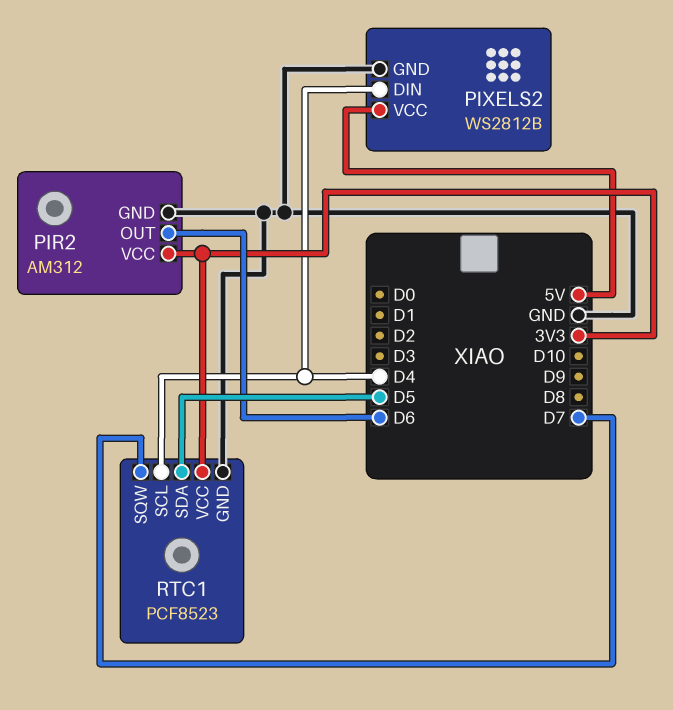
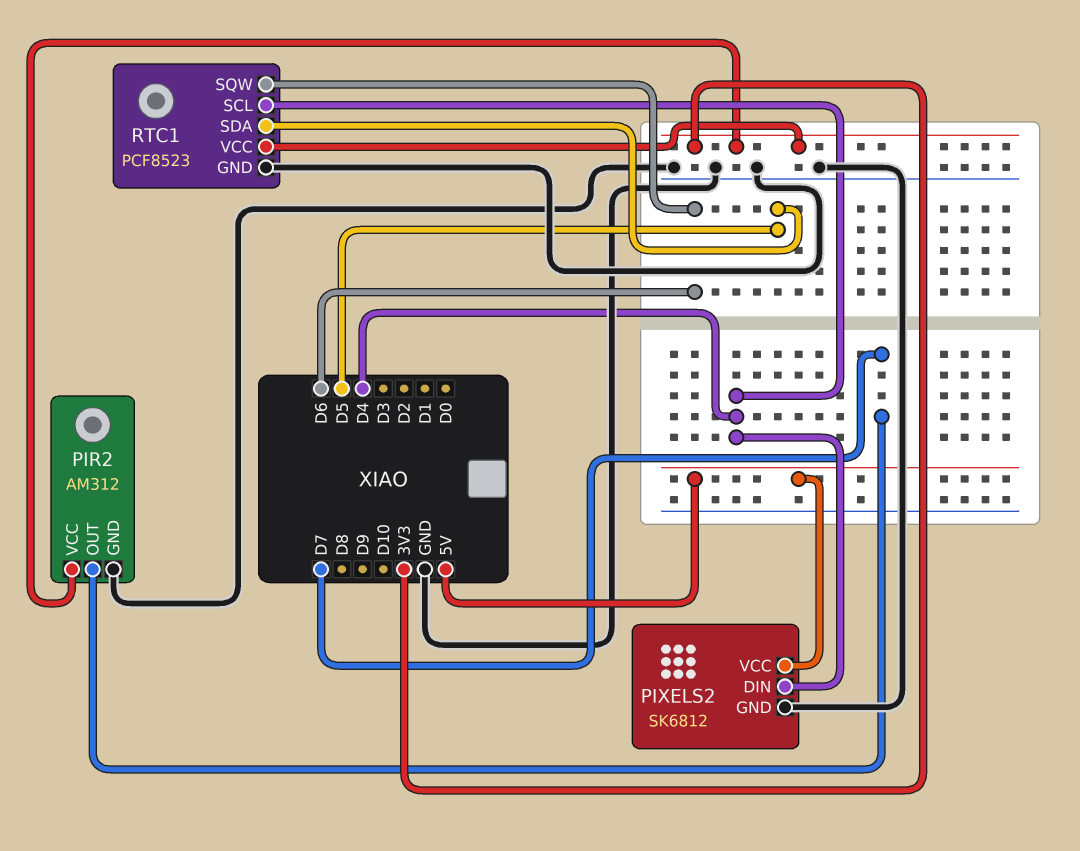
PIR2 pin OUT: D6 -> D7
PIXELS2: WS2812B -> SK6812
RTC1 pin SQW: D7 -> D6

